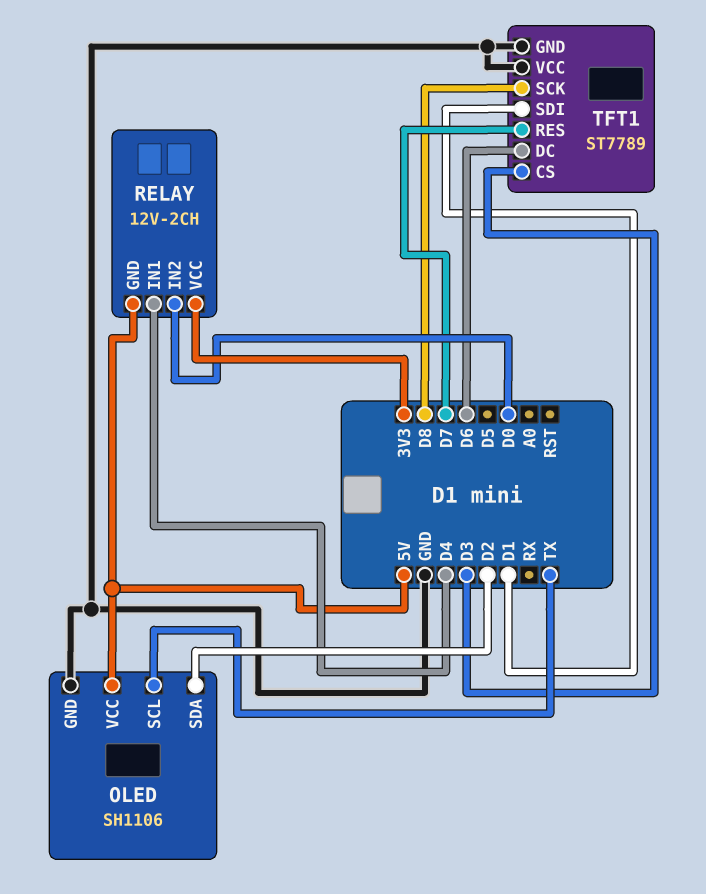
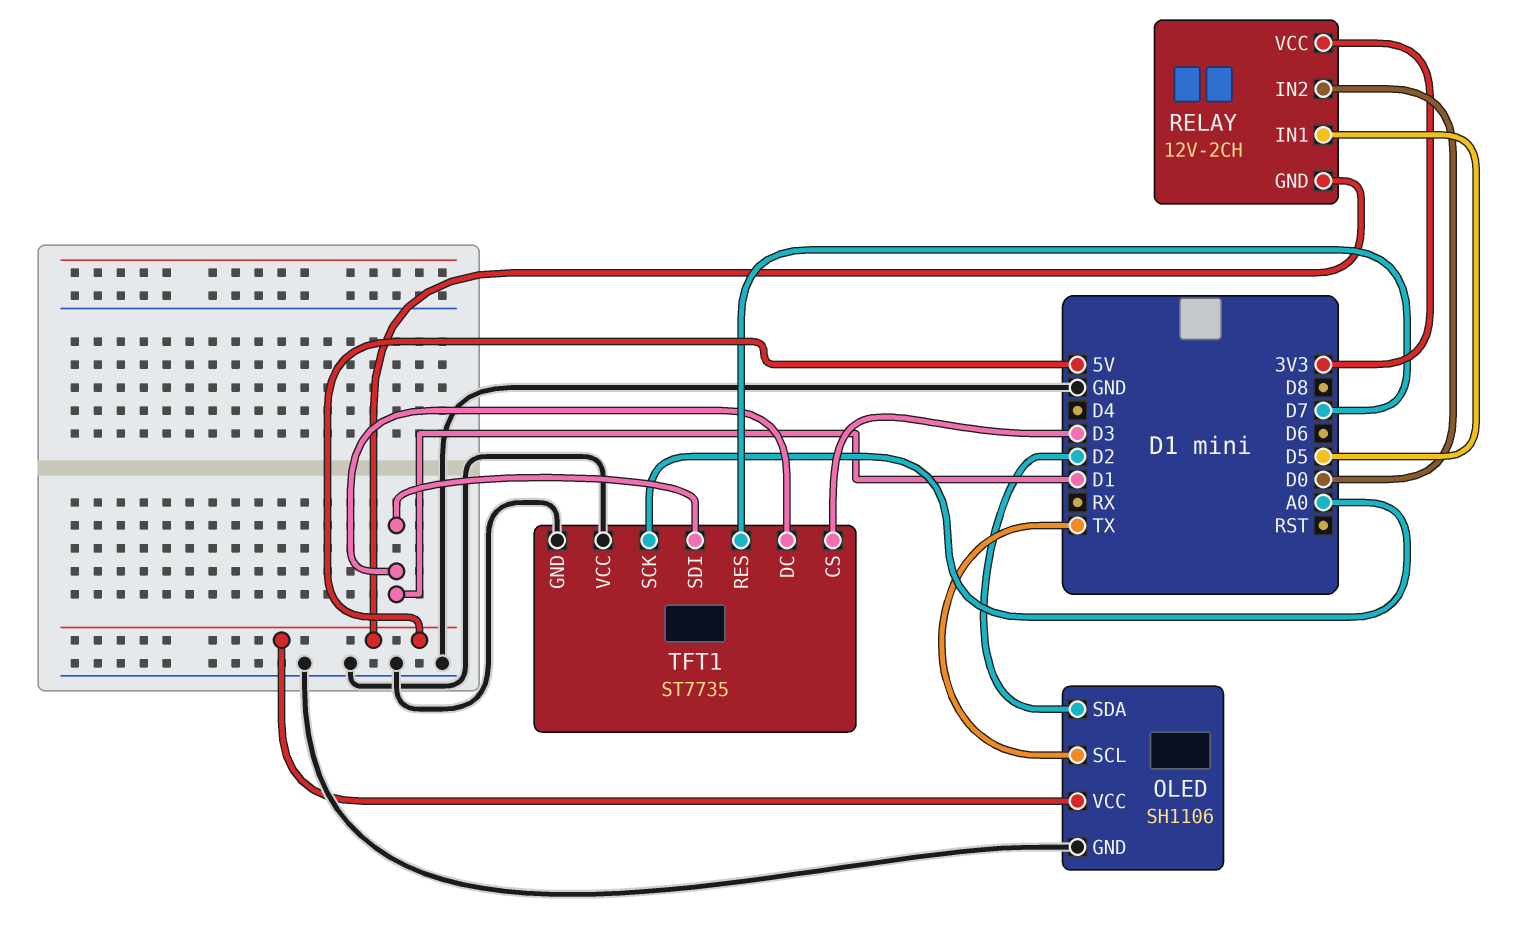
RELAY pin IN1: D4 -> D5
TFT1: ST7789 -> ST7735
TFT1 pin DC: D6 -> D1
TFT1 pin SCK: D8 -> A0

